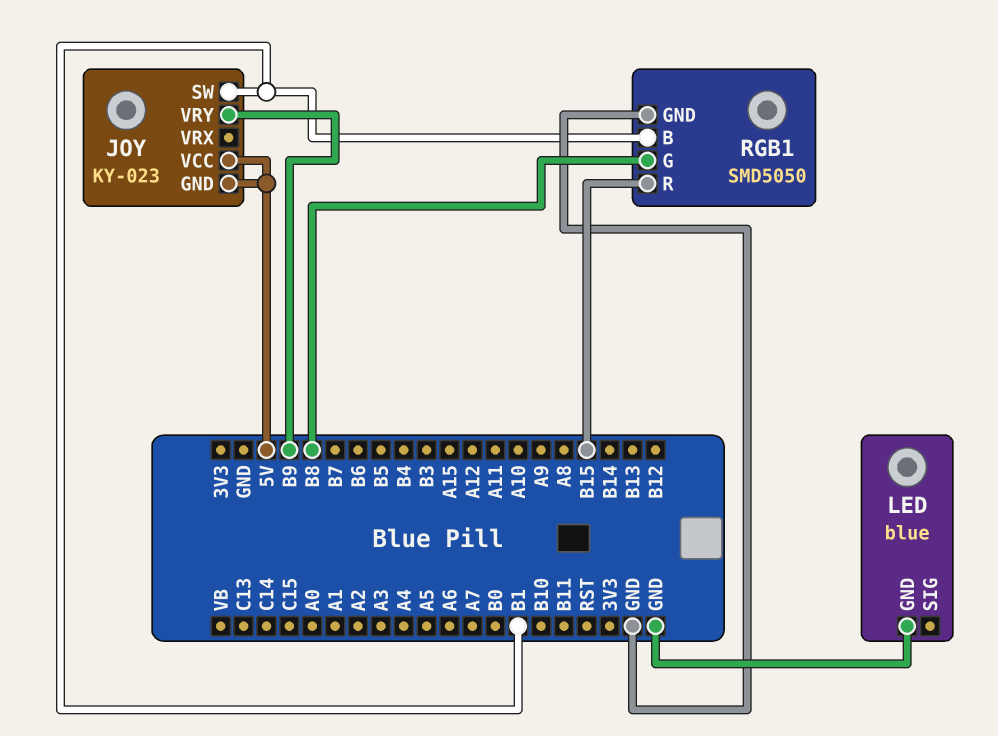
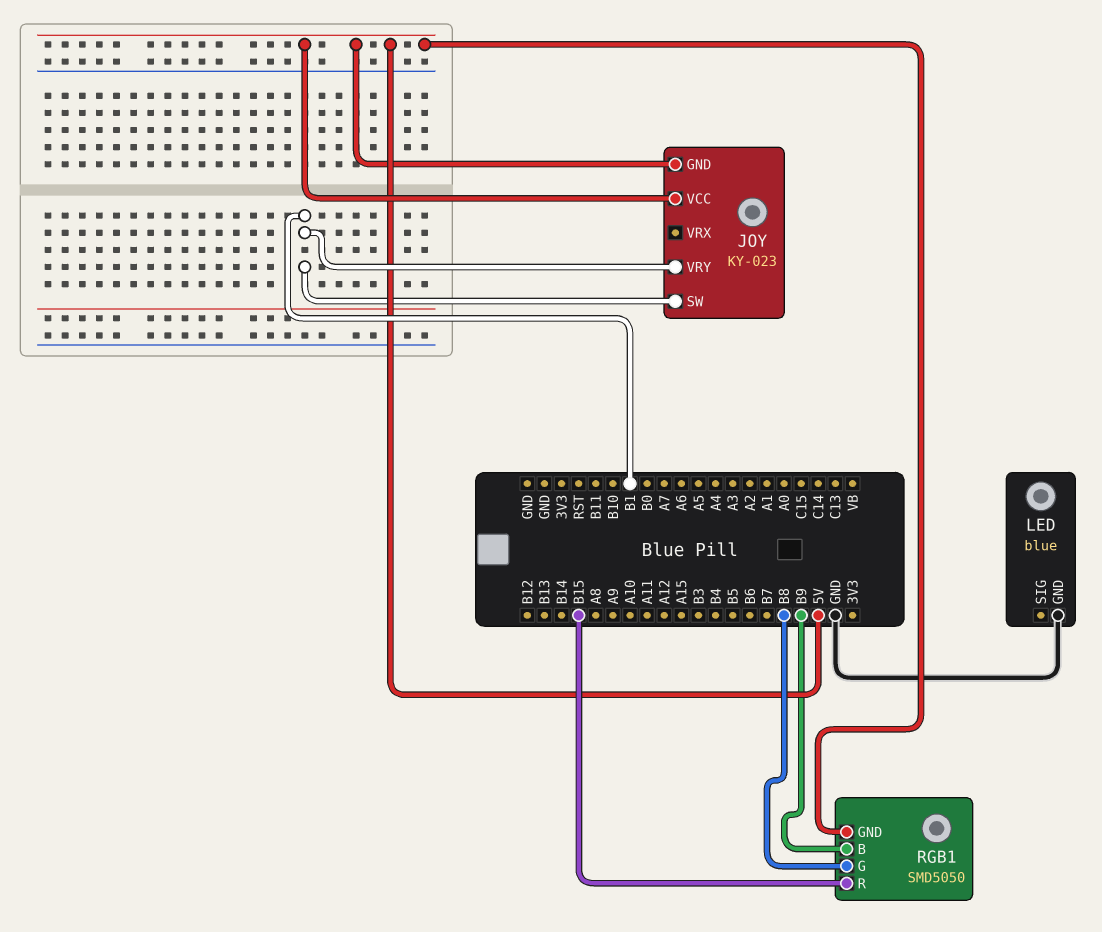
JOY pin VRY: B9 -> B1
RGB1 pin B: B1 -> B9
RGB1 pin GND: GND -> 5V

